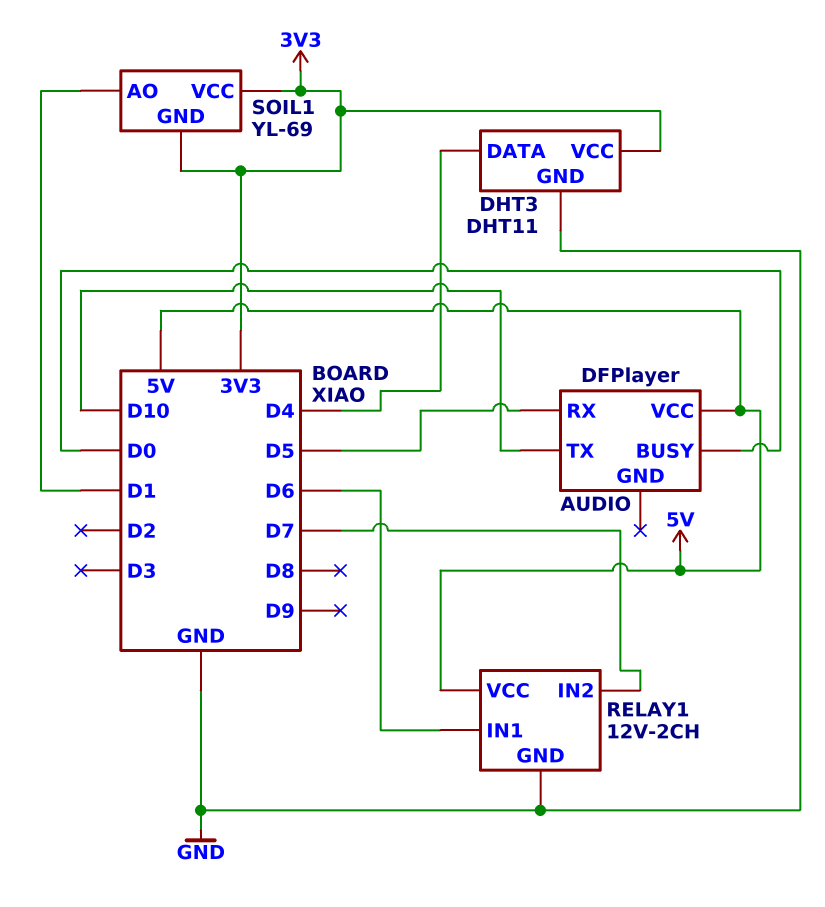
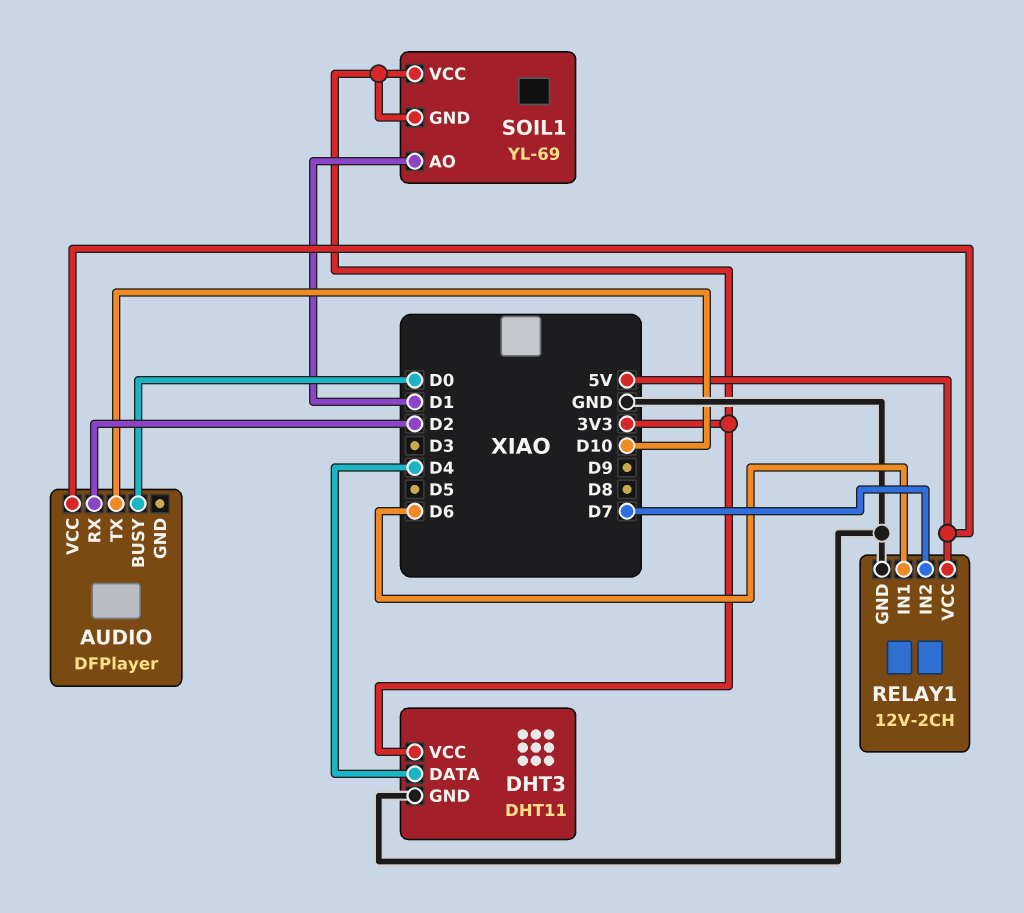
AUDIO pin RX: D5 -> D2

